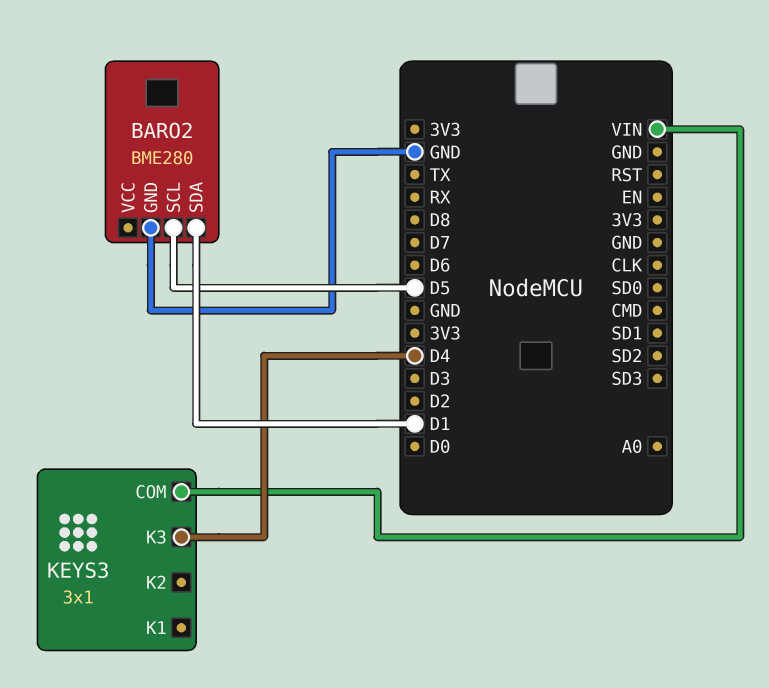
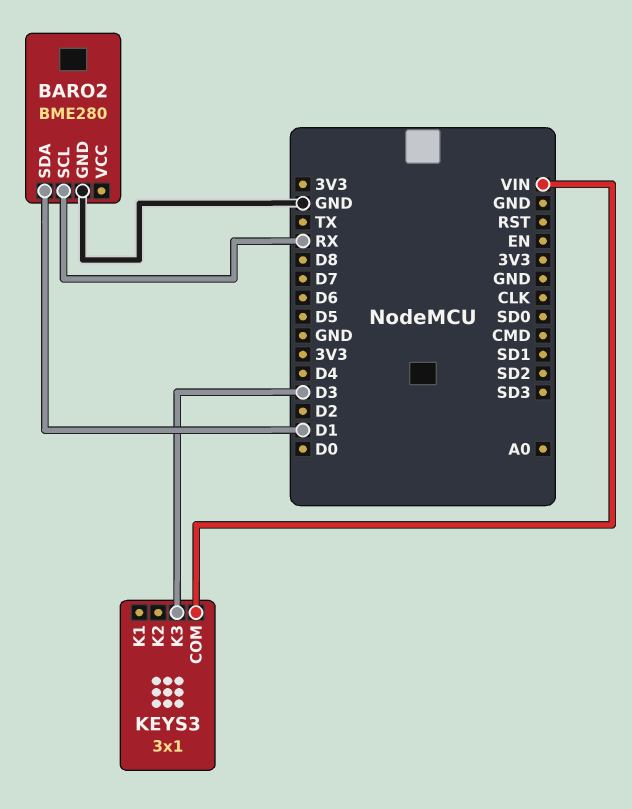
BARO2 pin SCL: D5 -> RX
KEYS3 pin K3: D4 -> D3

